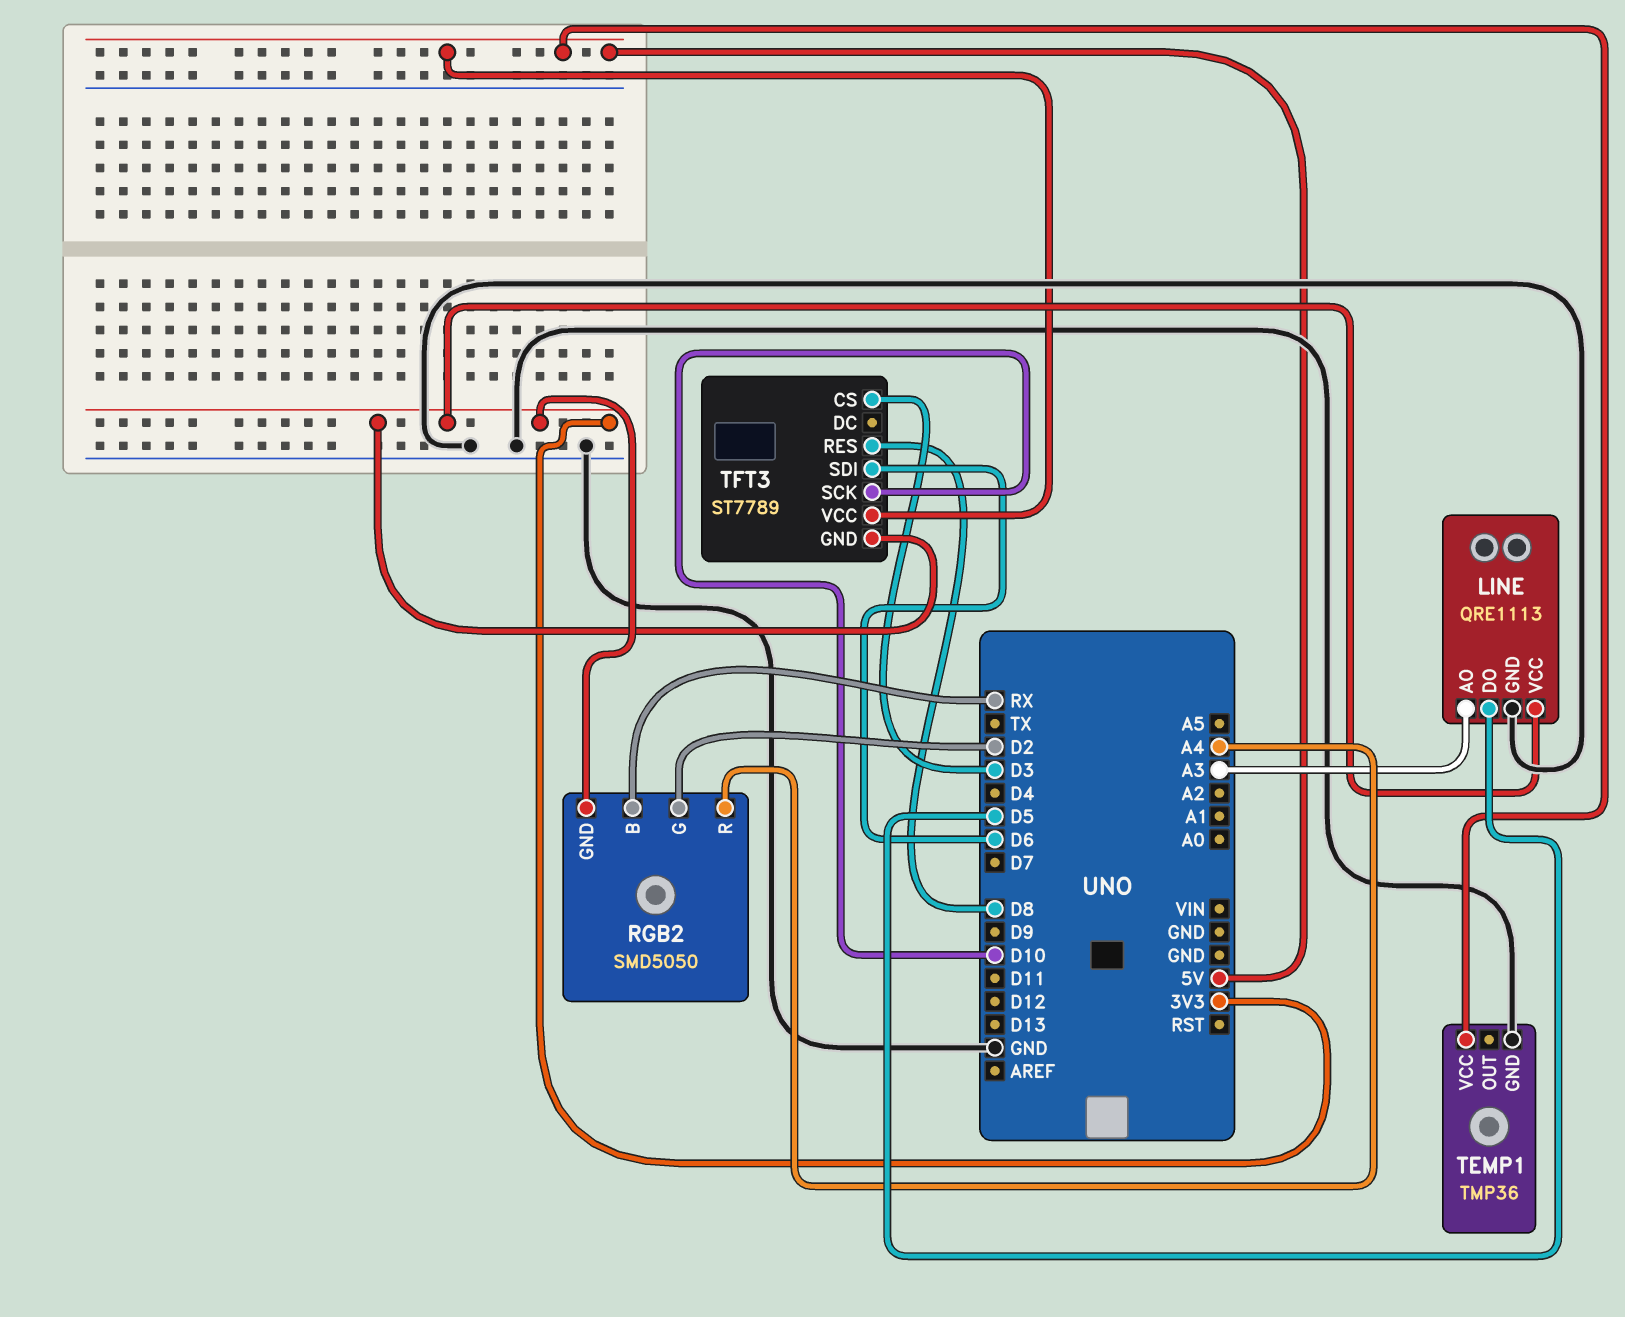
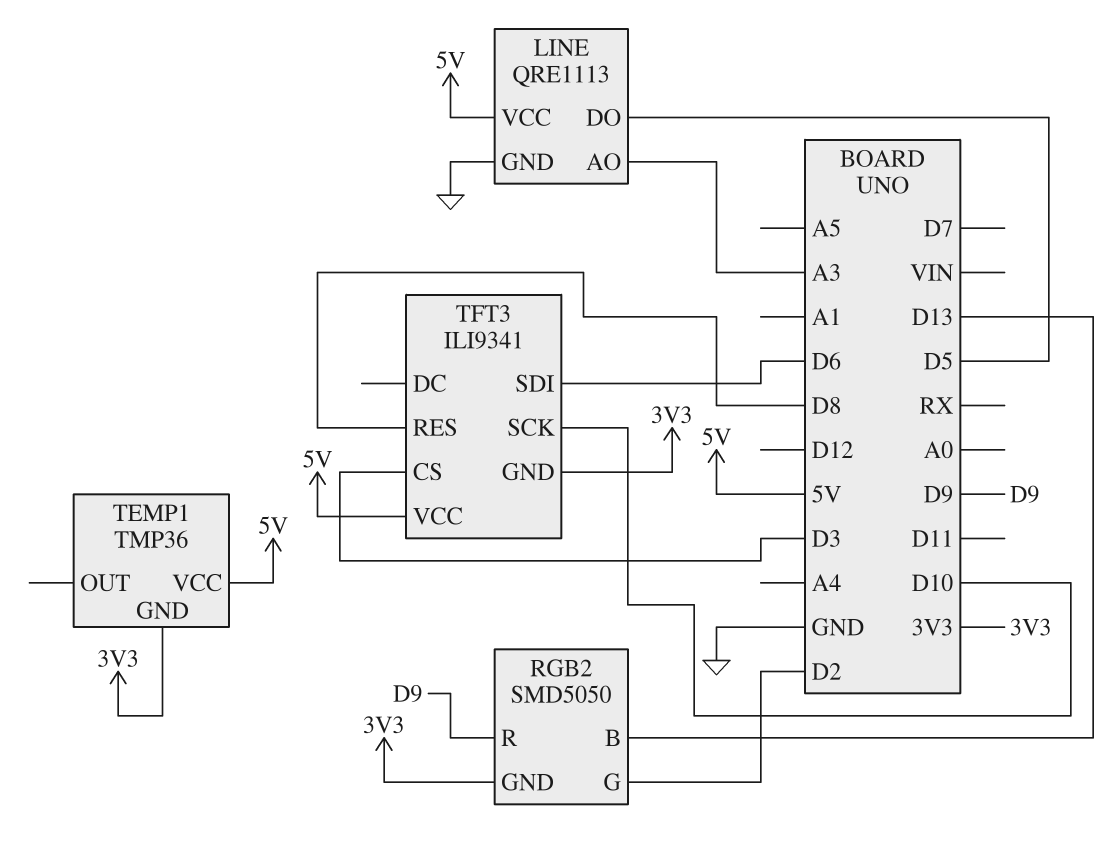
LINE pin VCC: 3V3 -> 5V
RGB2 pin B: RX -> D13
RGB2 pin R: A4 -> D9
TEMP1 pin GND: GND -> 3V3
TFT3: ST7789 -> ILI9341

